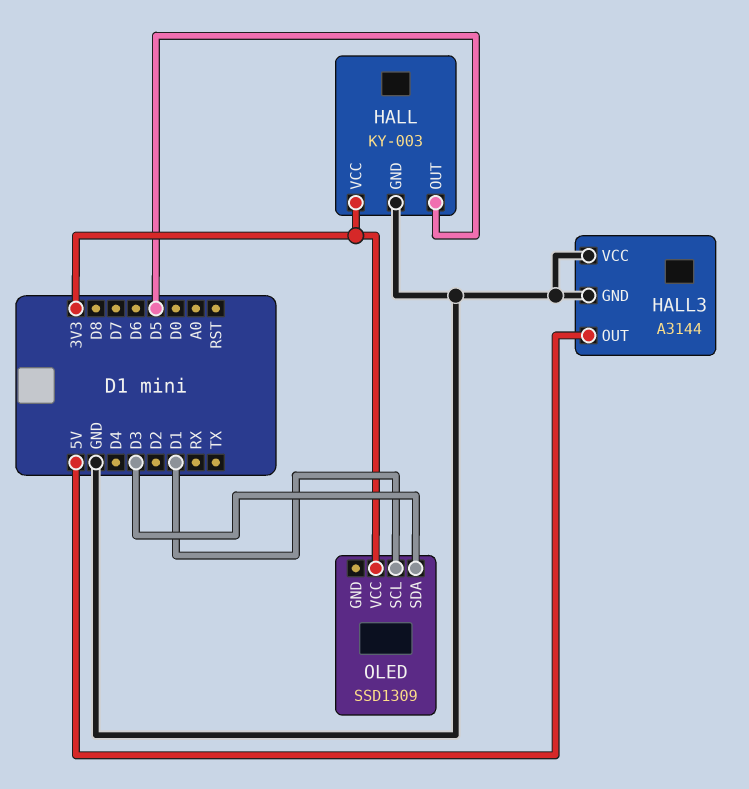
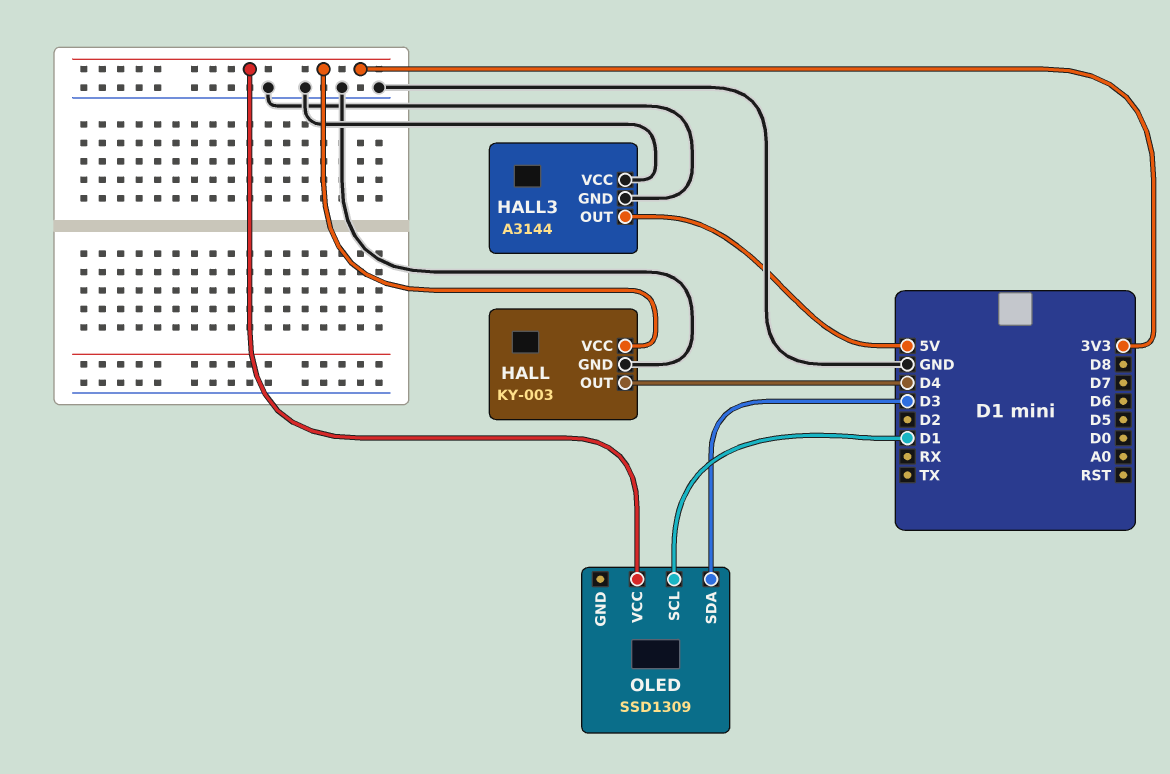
HALL pin OUT: D5 -> D4

